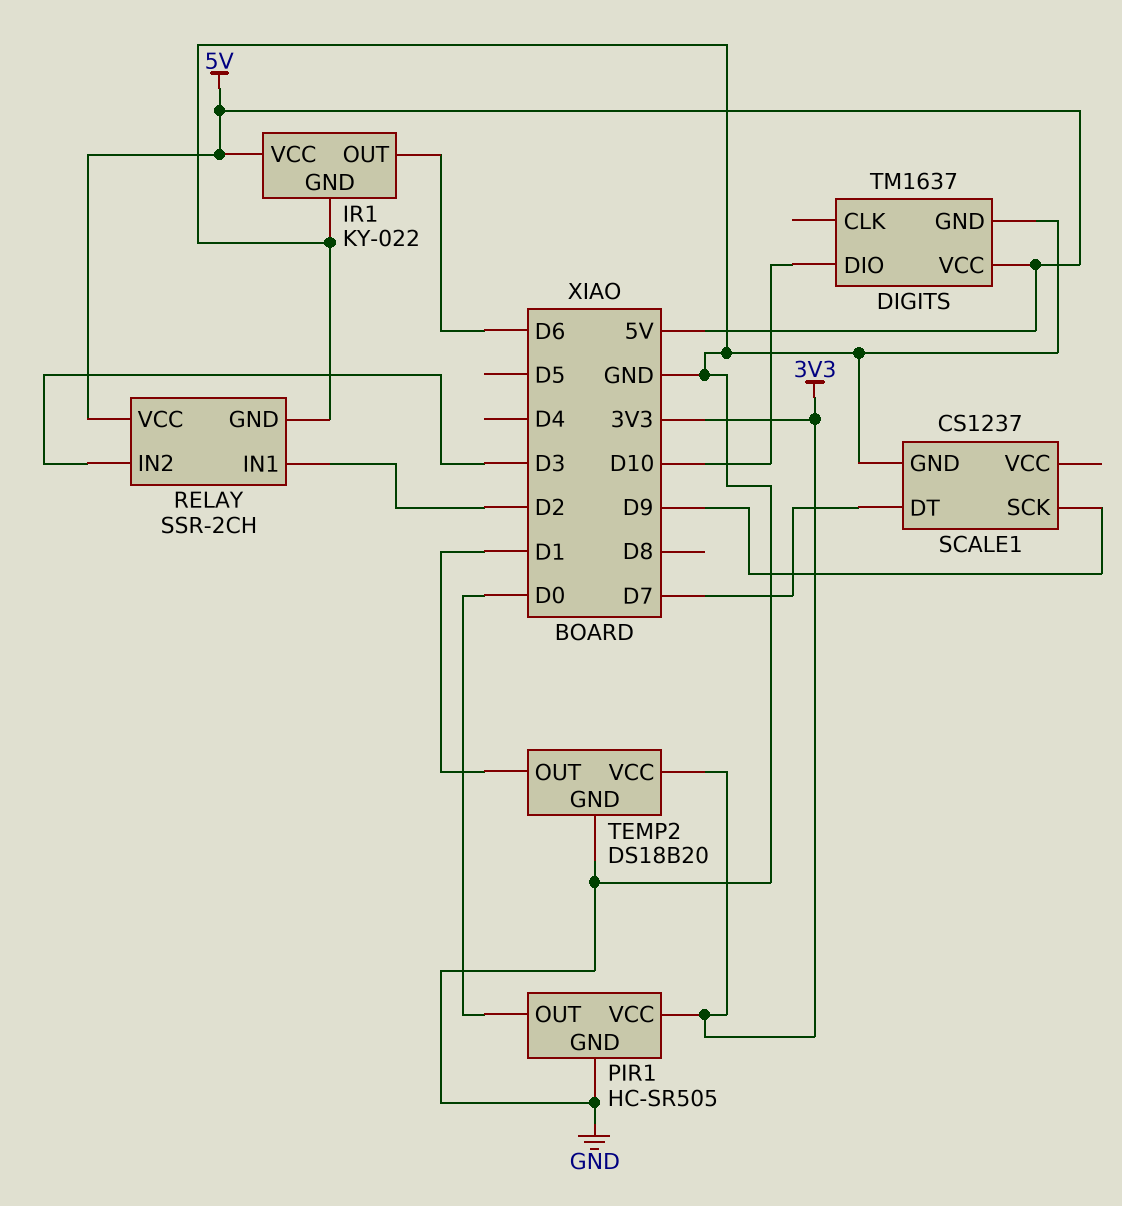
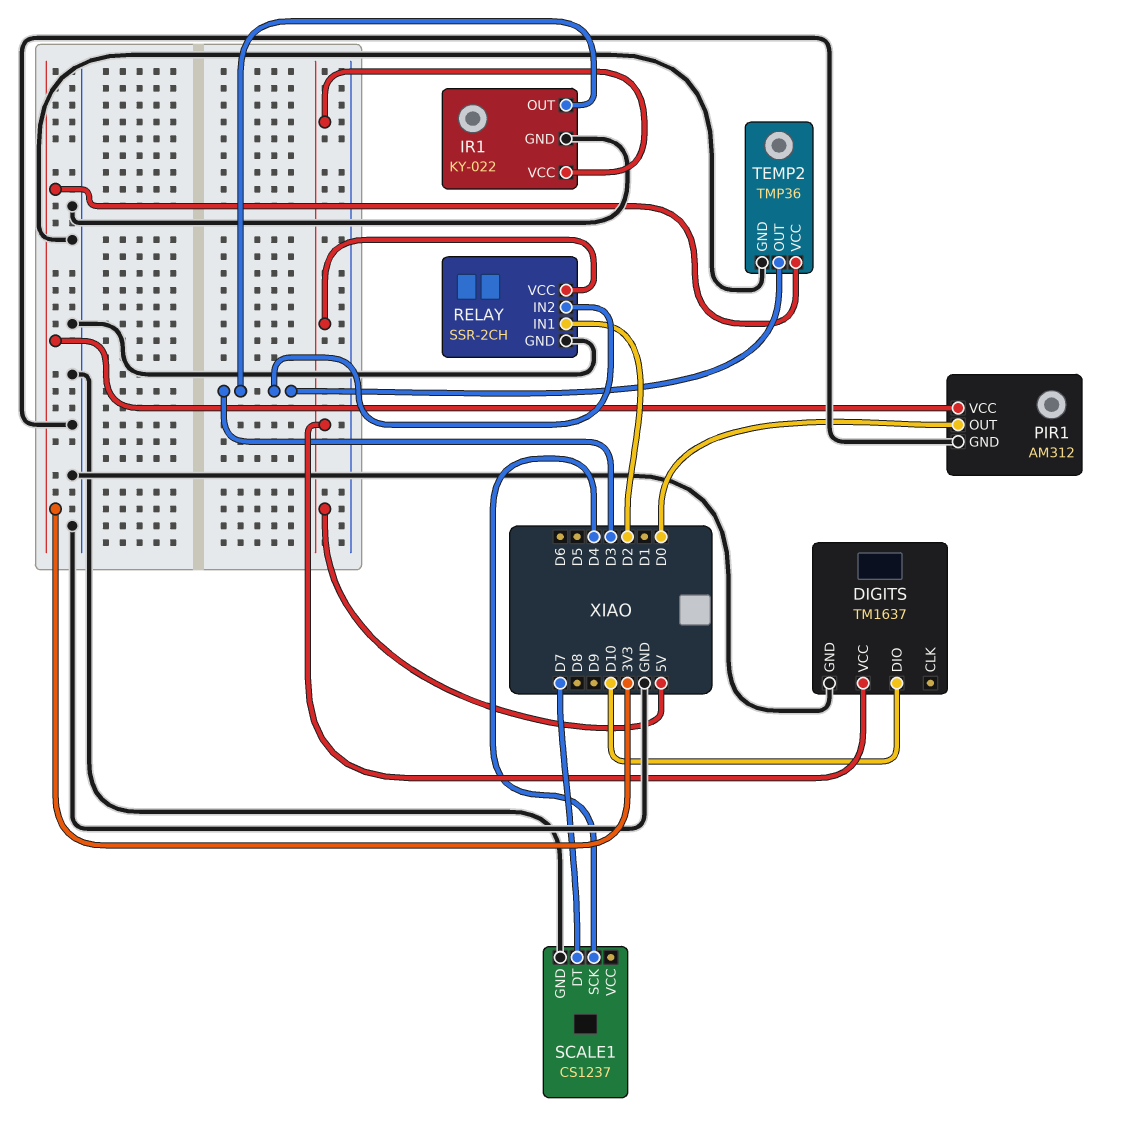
IR1 pin OUT: D6 -> D3
PIR1: HC-SR505 -> AM312
SCALE1 pin SCK: D9 -> D4
TEMP2: DS18B20 -> TMP36
TEMP2 pin OUT: D1 -> D3

